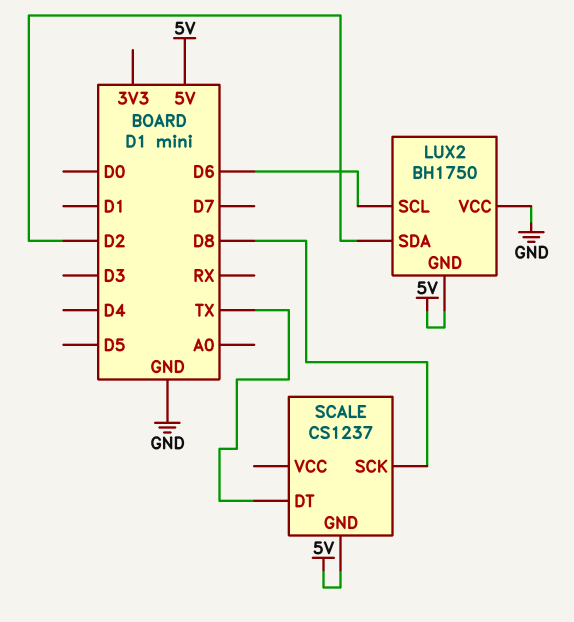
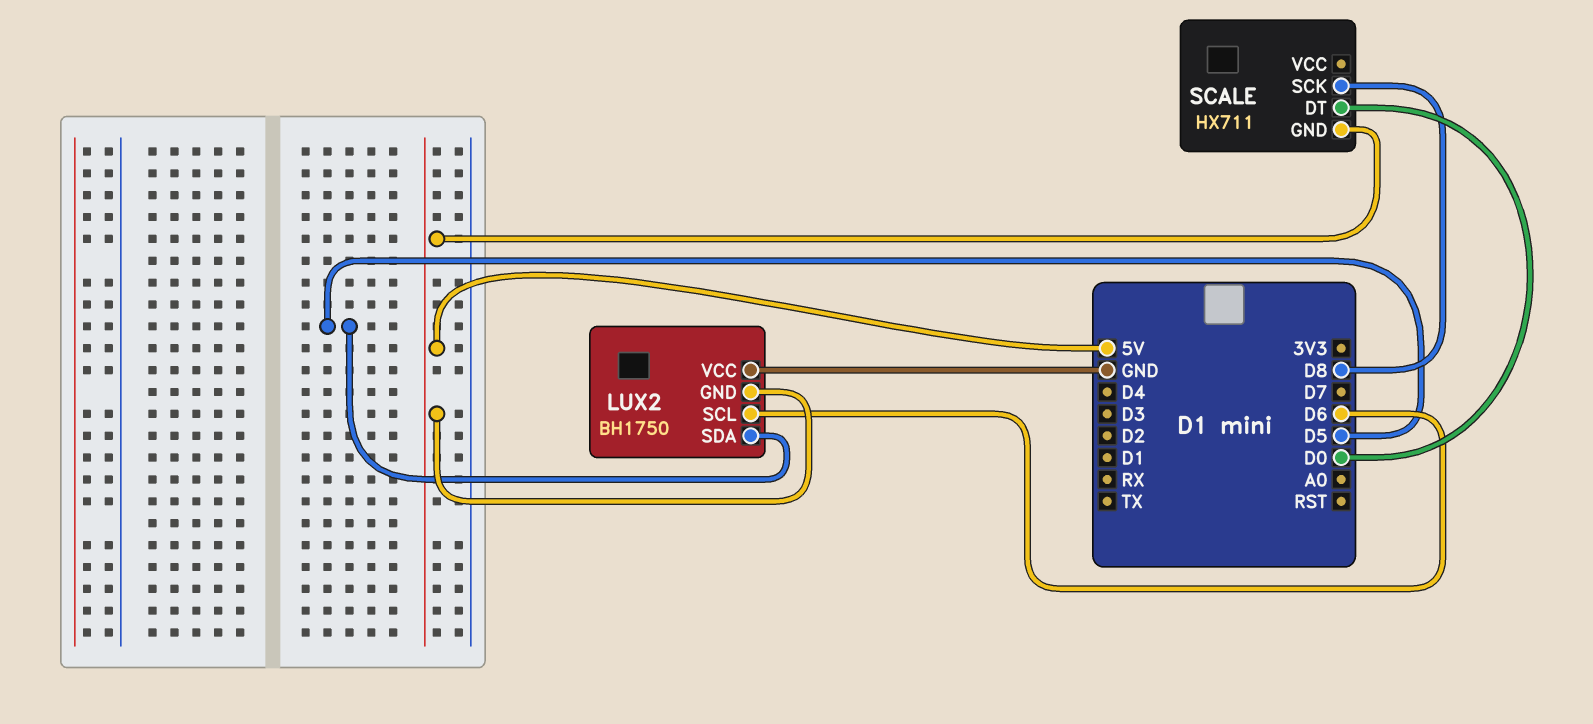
LUX2 pin SDA: D2 -> D5
SCALE: CS1237 -> HX711
SCALE pin DT: TX -> D0

